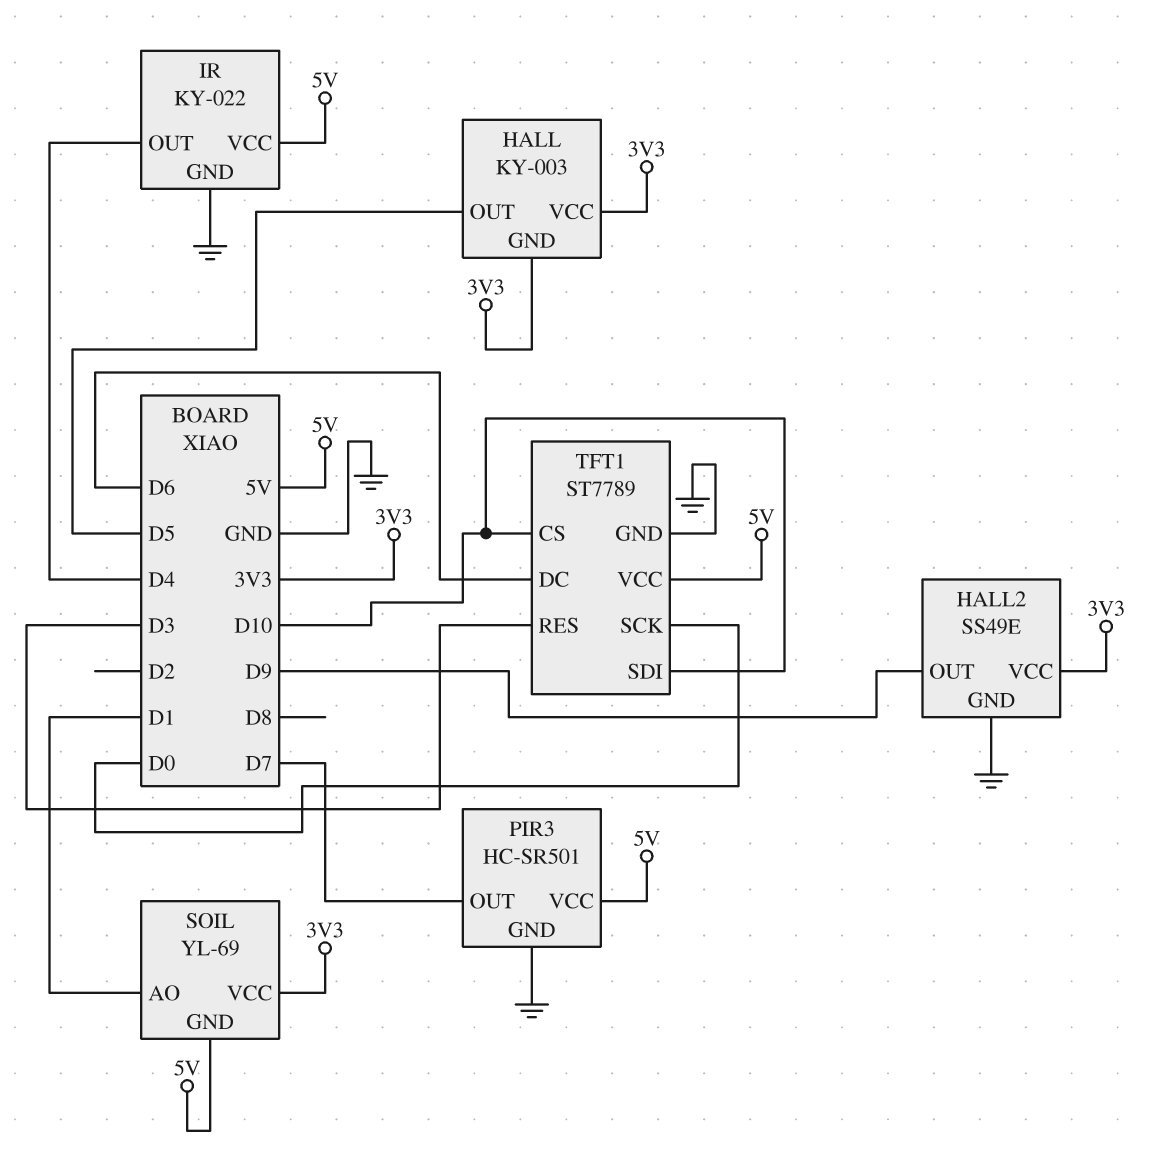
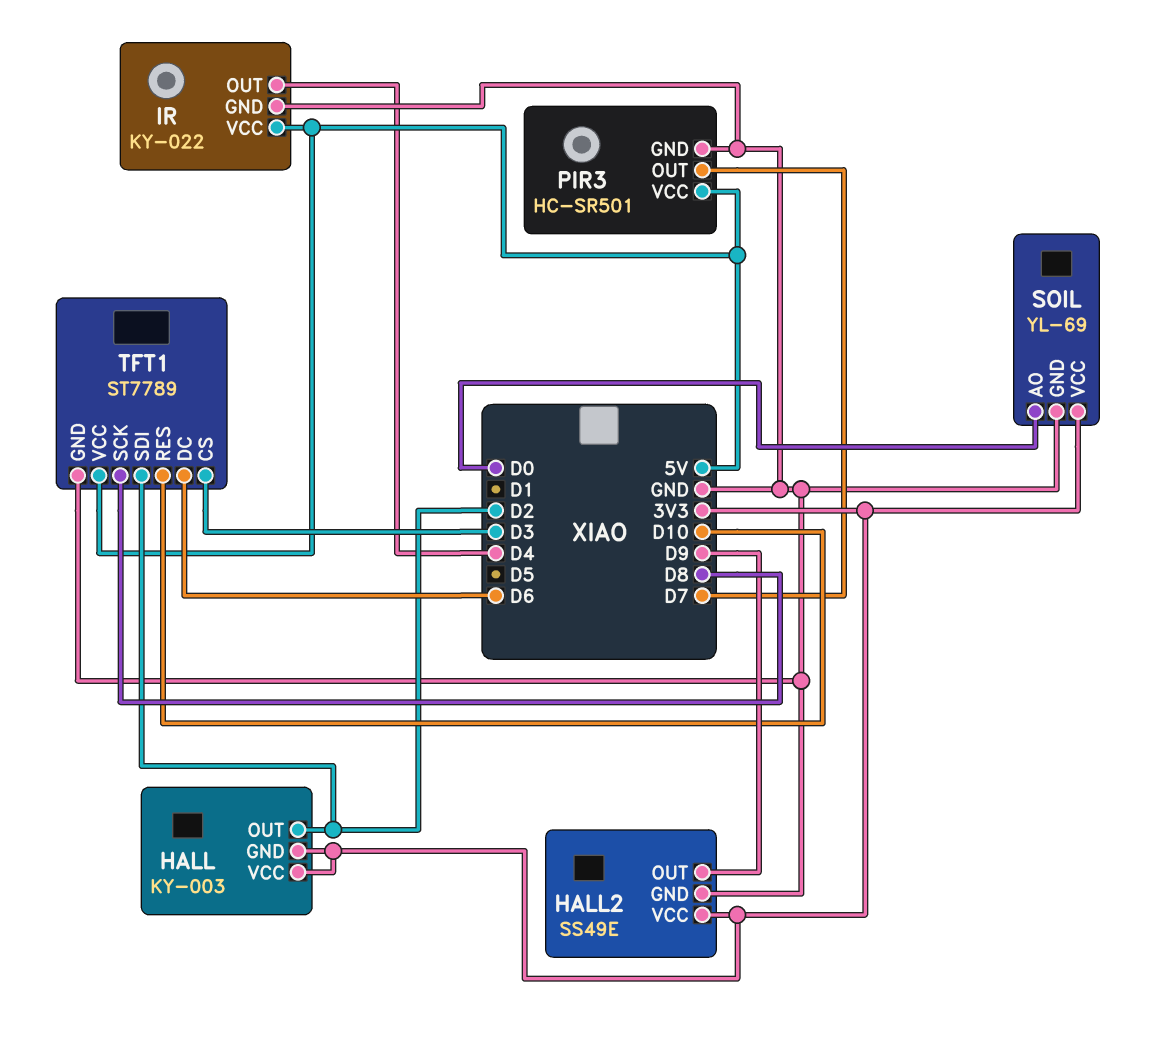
HALL pin OUT: D5 -> D2
SOIL pin AO: D1 -> D0
SOIL pin GND: 5V -> GND
TFT1 pin CS: D10 -> D3
TFT1 pin RES: D3 -> D10
TFT1 pin SCK: D0 -> D8
TFT1 pin SDI: D10 -> D2

